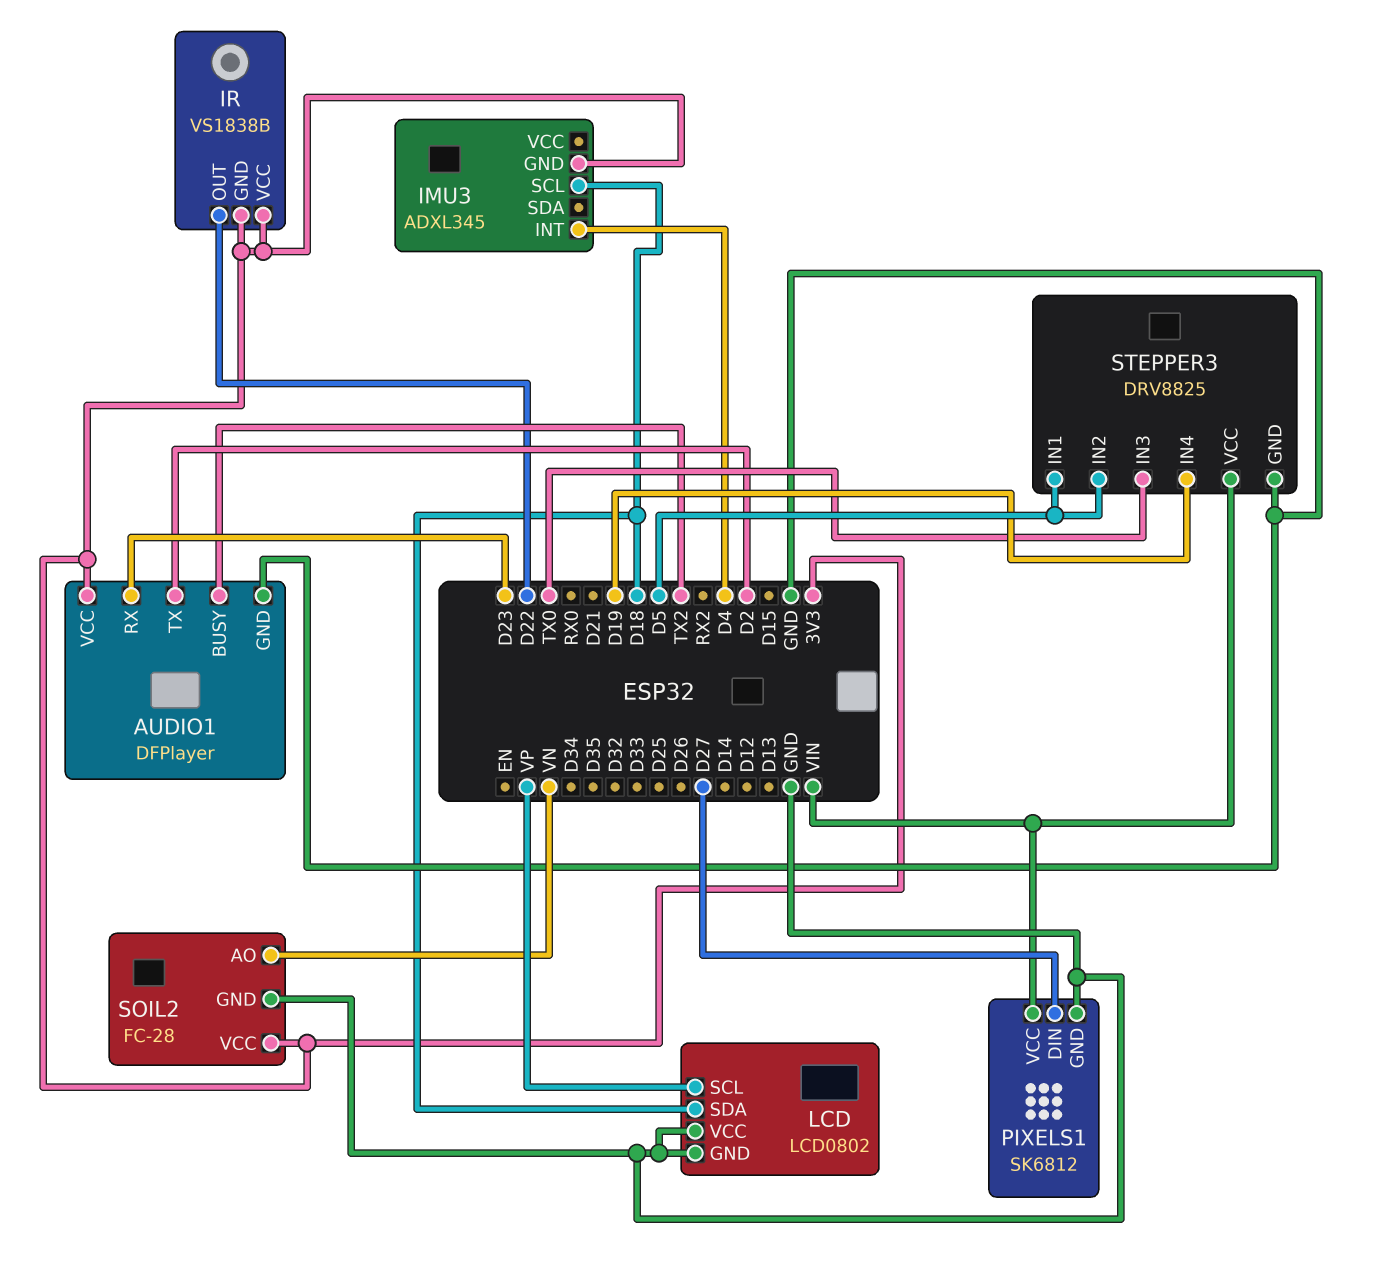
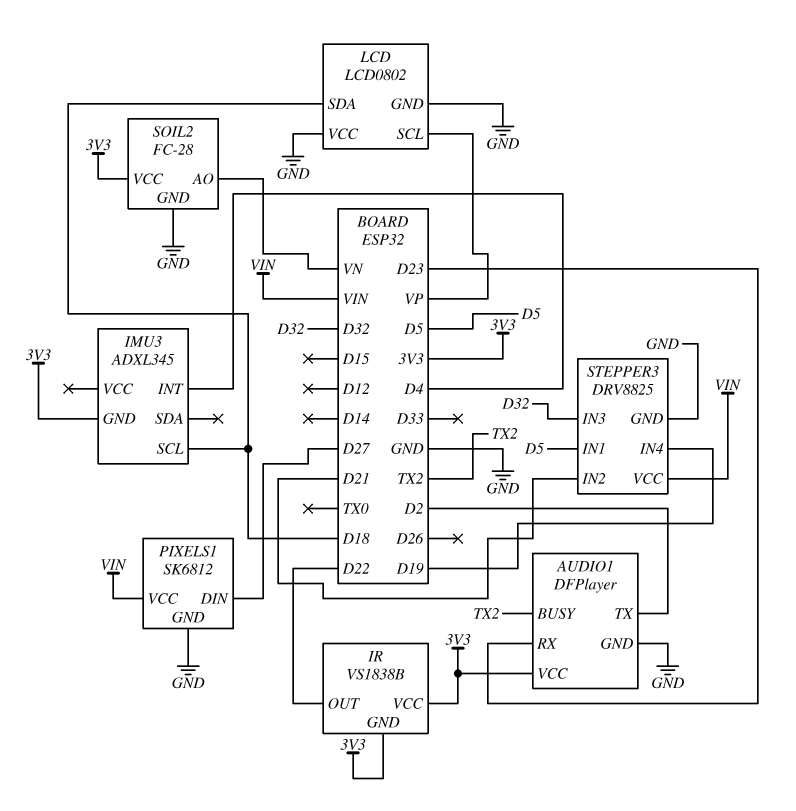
STEPPER3 pin IN2: D5 -> D21
STEPPER3 pin IN3: TX0 -> D32

